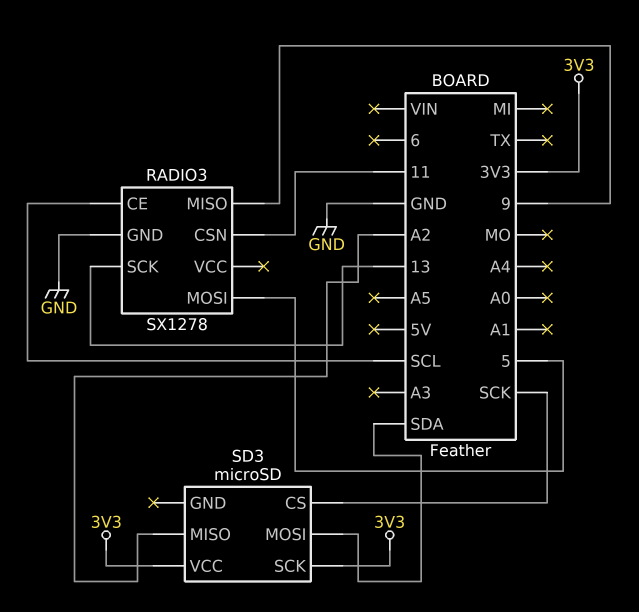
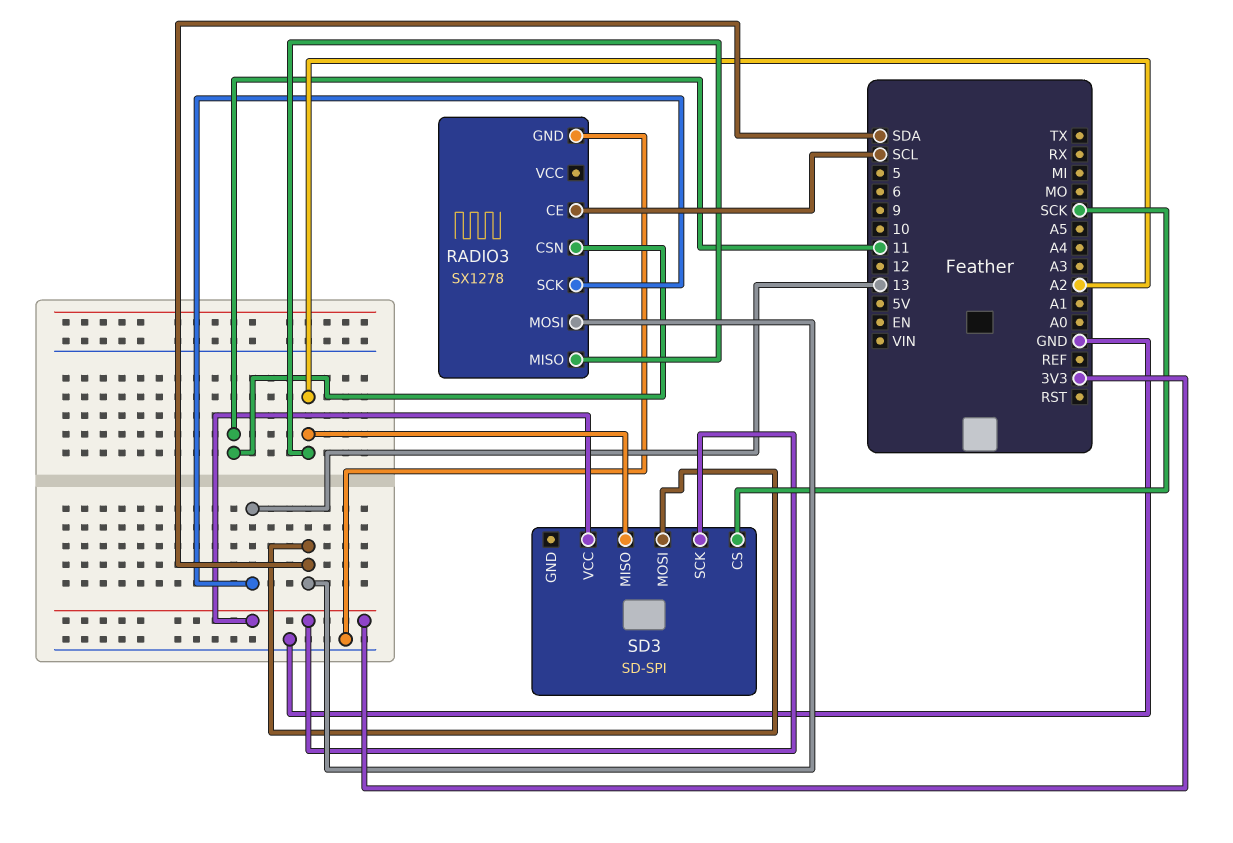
RADIO3 pin MISO: 9 -> A2
RADIO3 pin MOSI: 5 -> SDA
SD3: microSD -> SD-SPI

